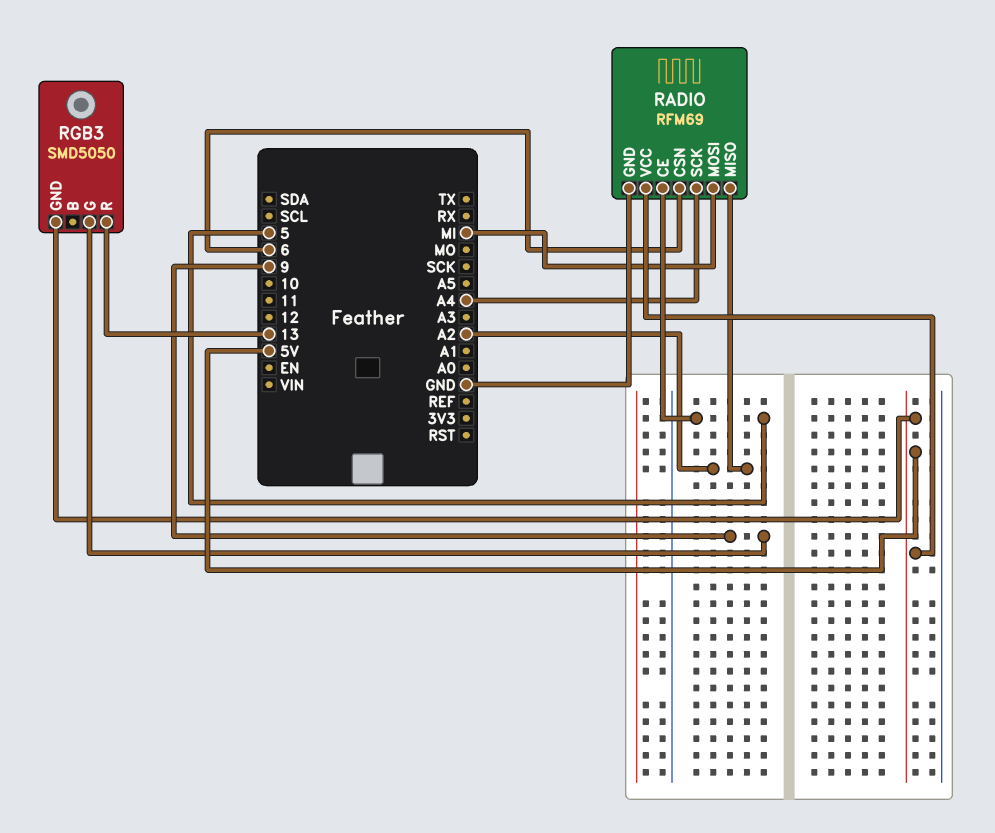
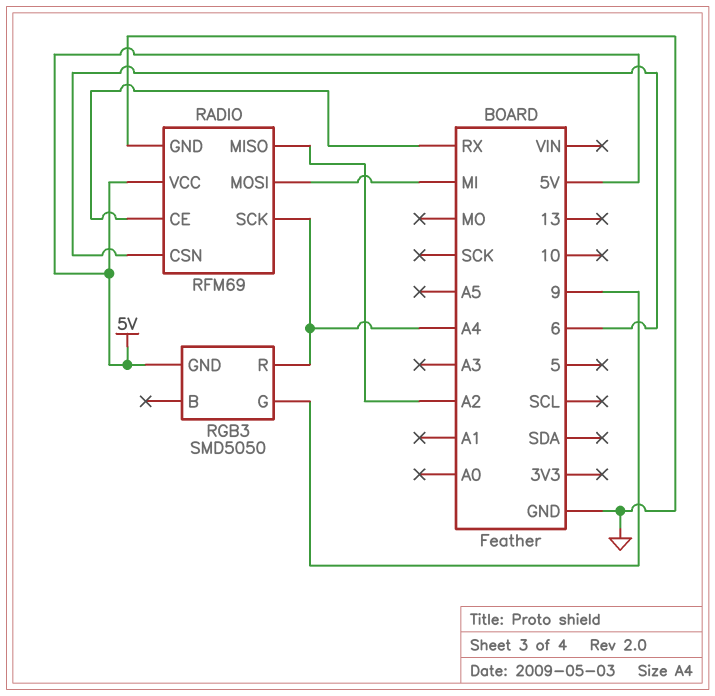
RADIO pin CE: 5 -> RX
RGB3 pin R: 13 -> A4

